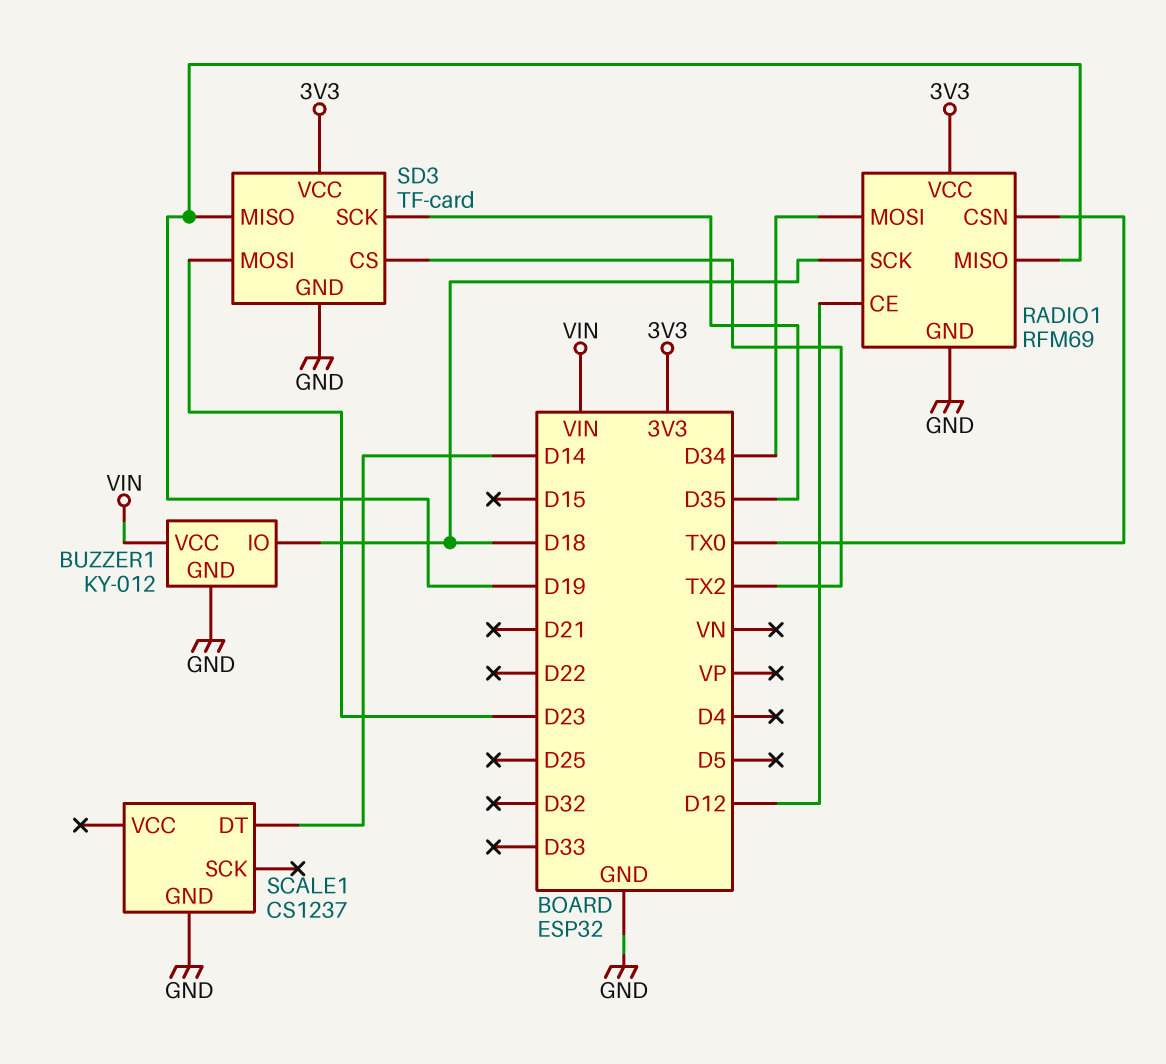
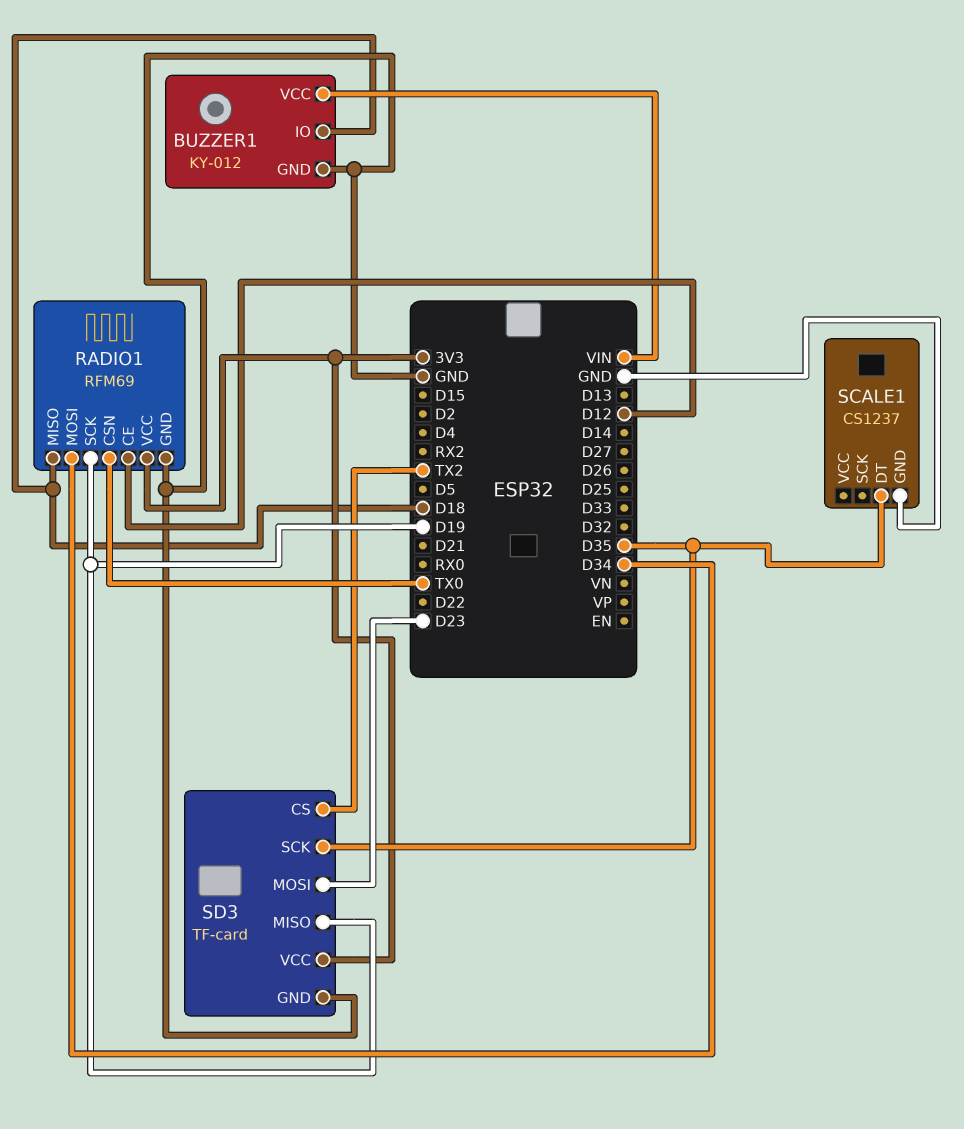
RADIO1 pin MISO: D19 -> D18
RADIO1 pin SCK: D18 -> D19
SCALE1 pin DT: D14 -> D35

